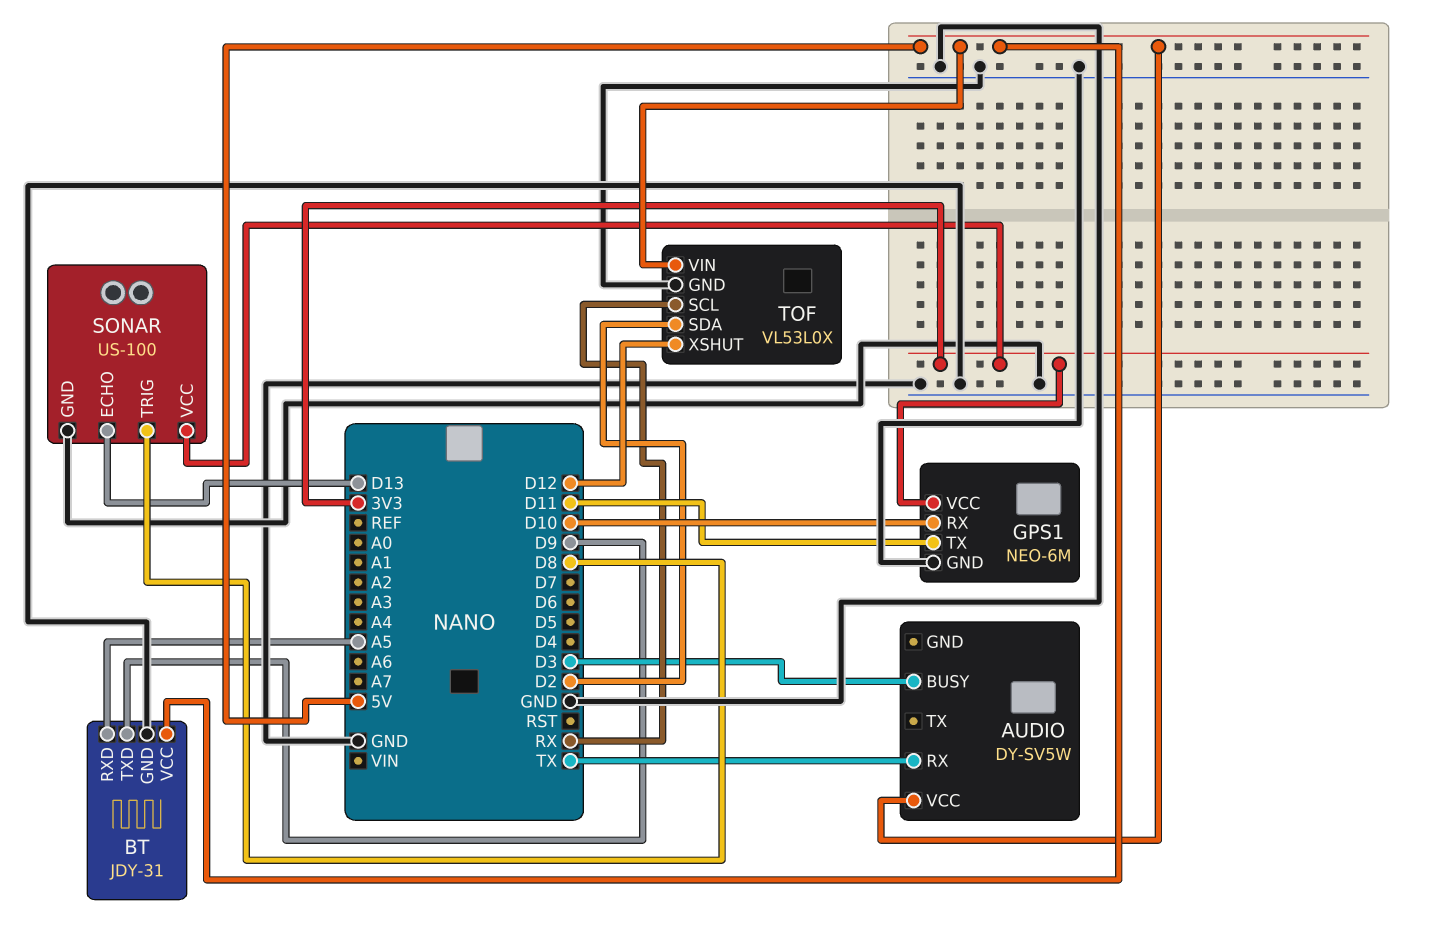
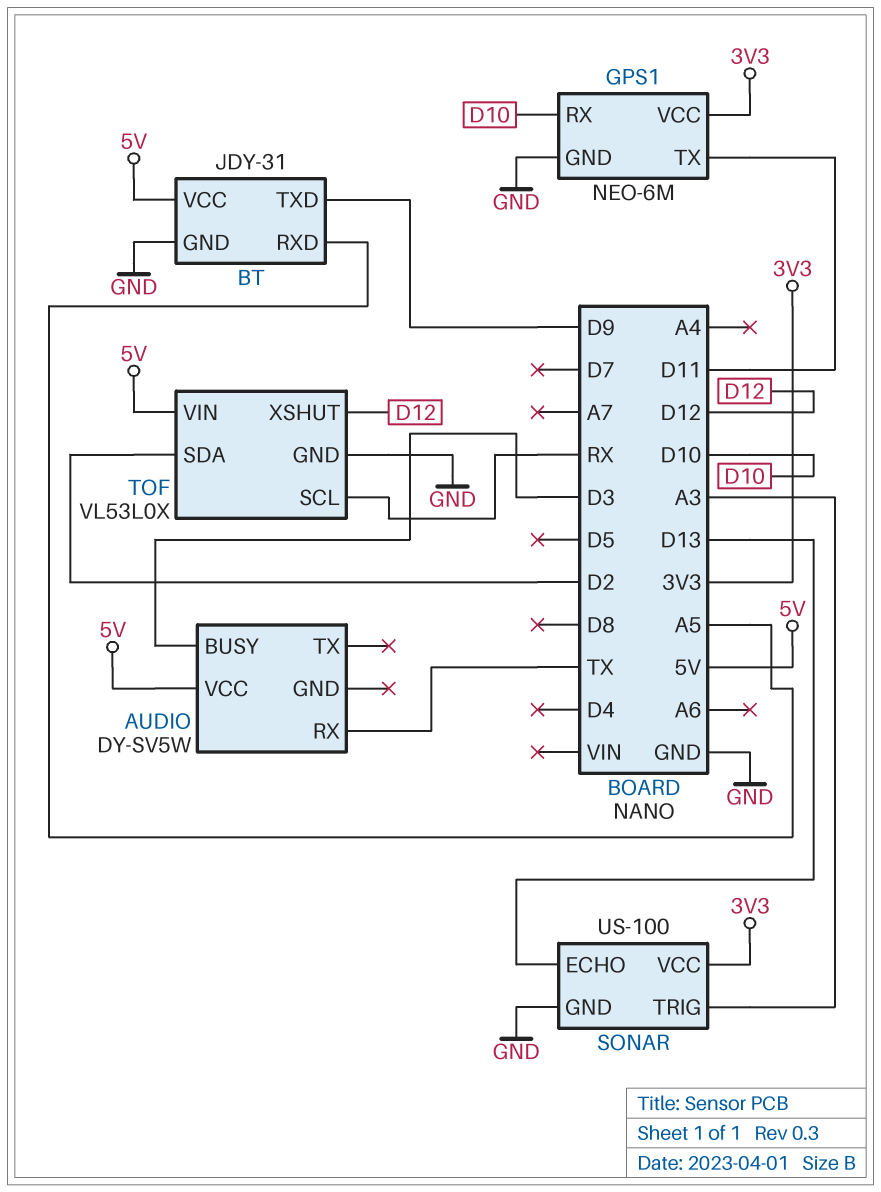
SONAR pin TRIG: D8 -> A3

